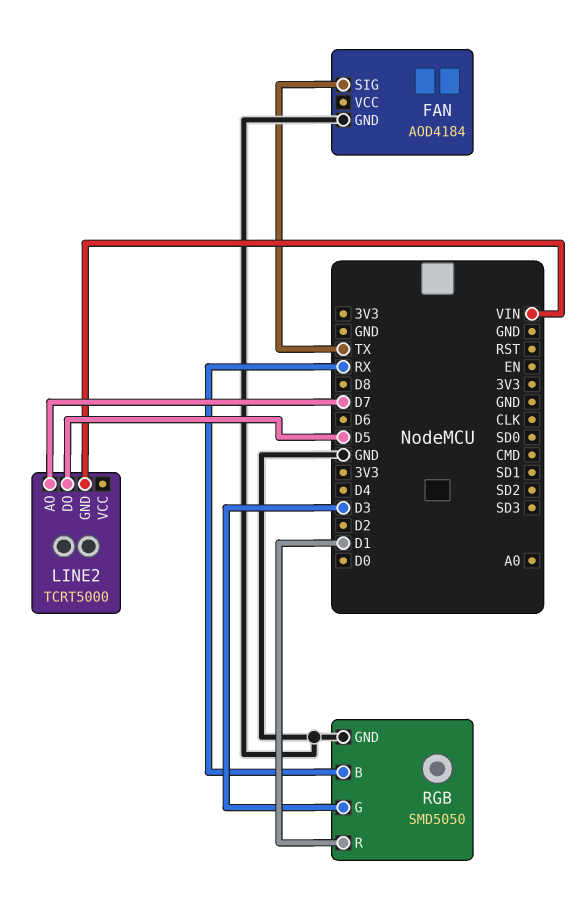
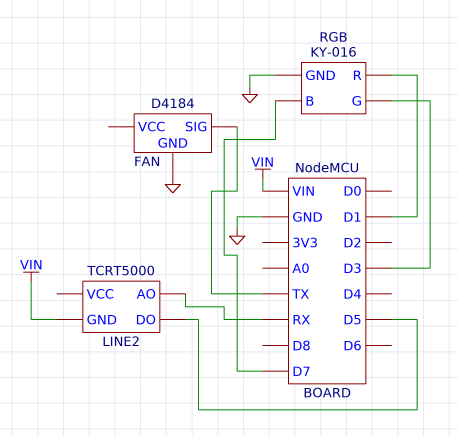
FAN: AOD4184 -> D4184
LINE2 pin AO: D7 -> RX
RGB: SMD5050 -> KY-016
RGB pin B: RX -> D7

